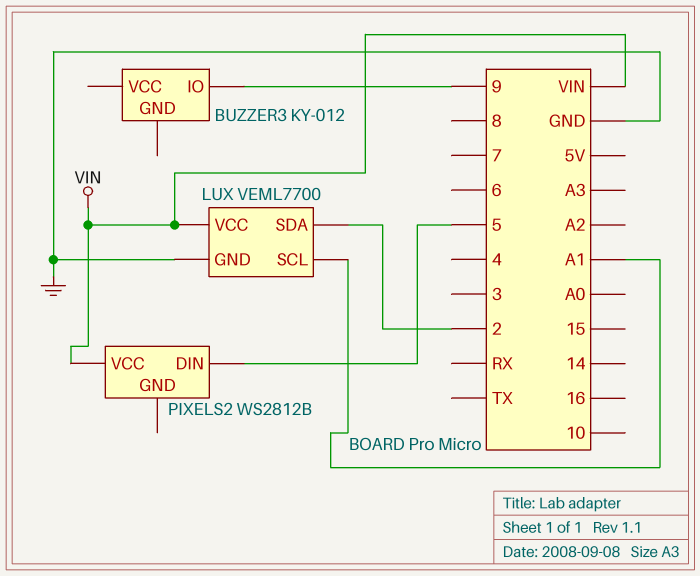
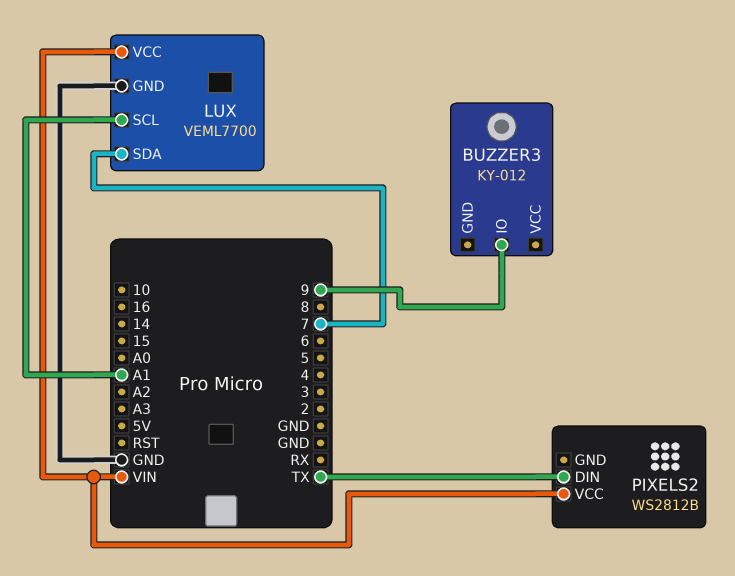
LUX pin SDA: 2 -> 7
PIXELS2 pin DIN: 5 -> TX

